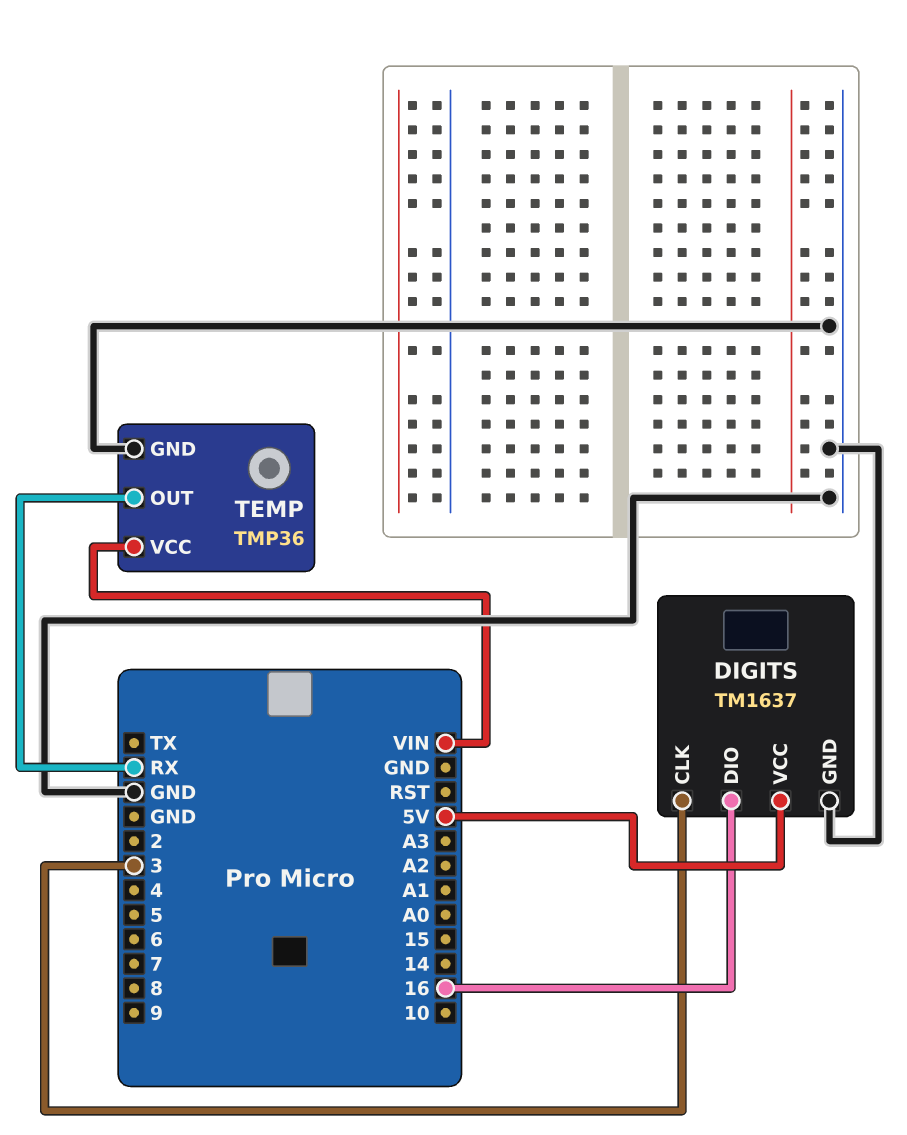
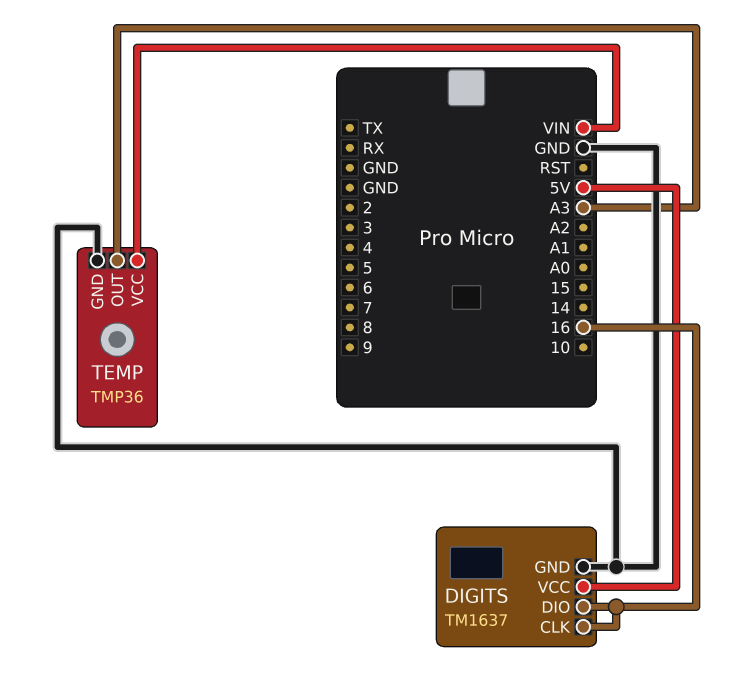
DIGITS pin CLK: 3 -> 16
TEMP pin OUT: RX -> A3

